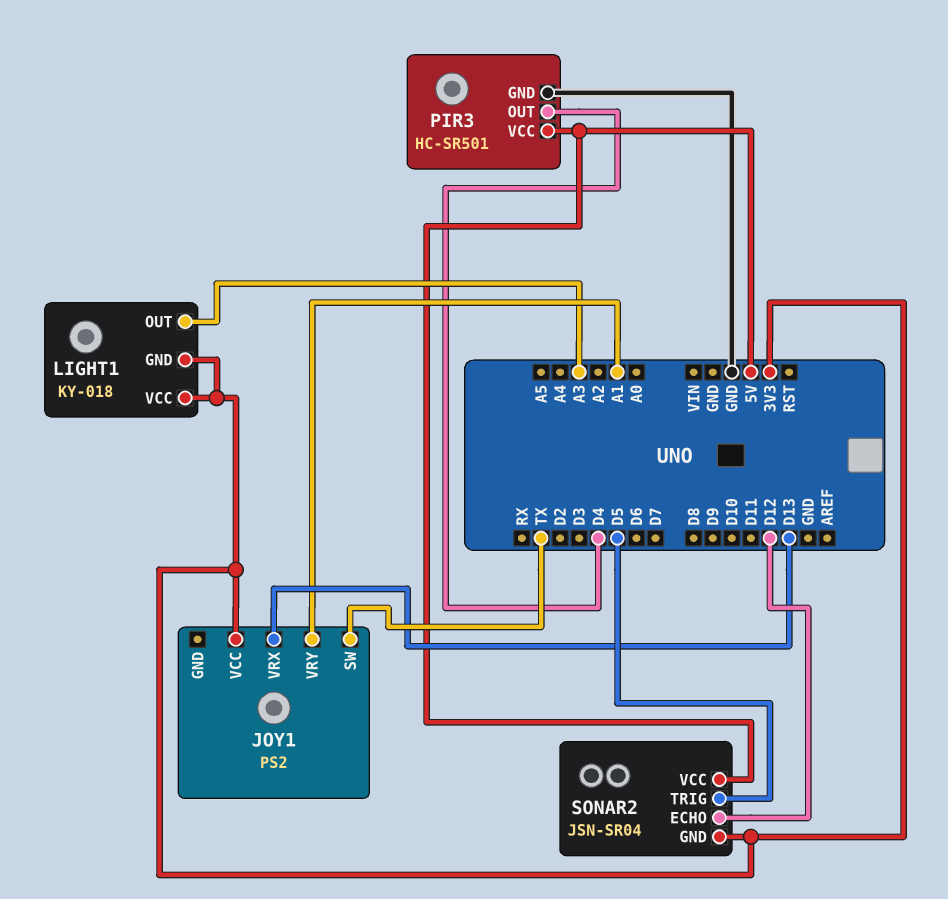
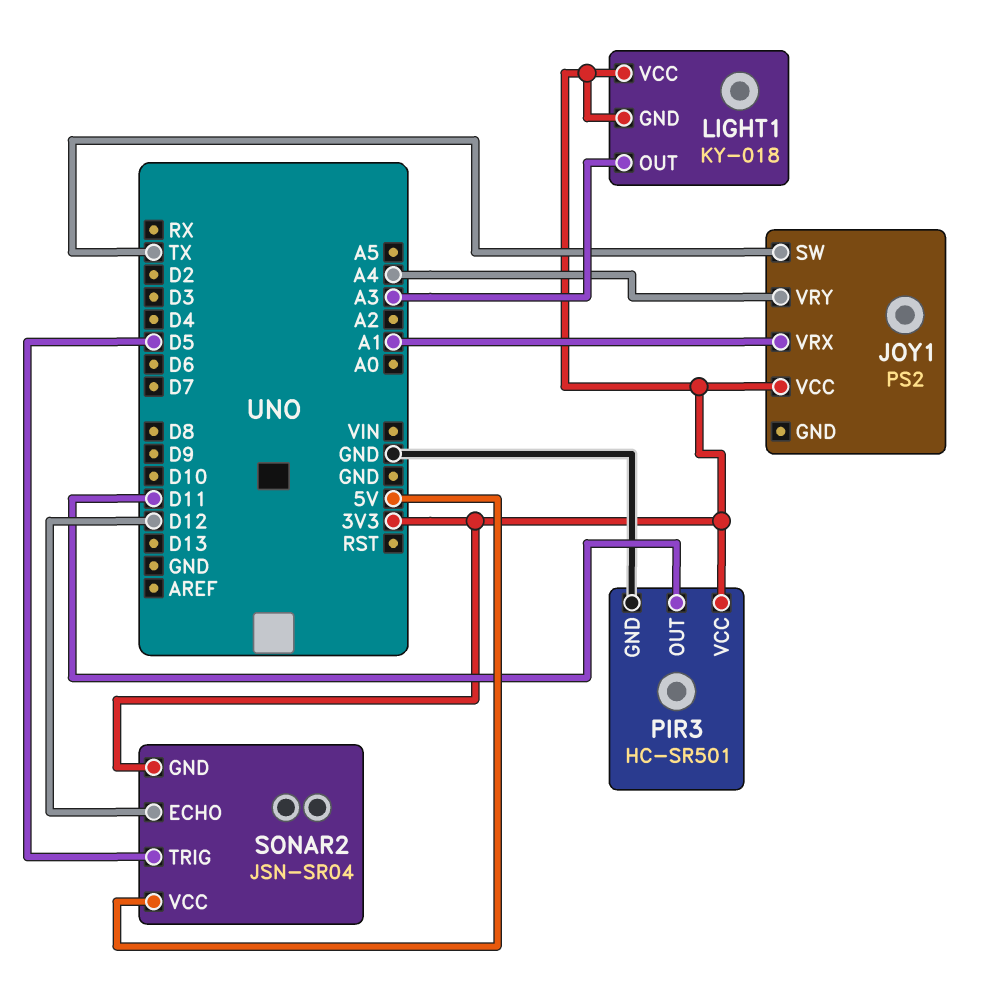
JOY1 pin VRX: D13 -> A1
JOY1 pin VRY: A1 -> A4
PIR3 pin OUT: D4 -> D11
PIR3 pin VCC: 5V -> 3V3

